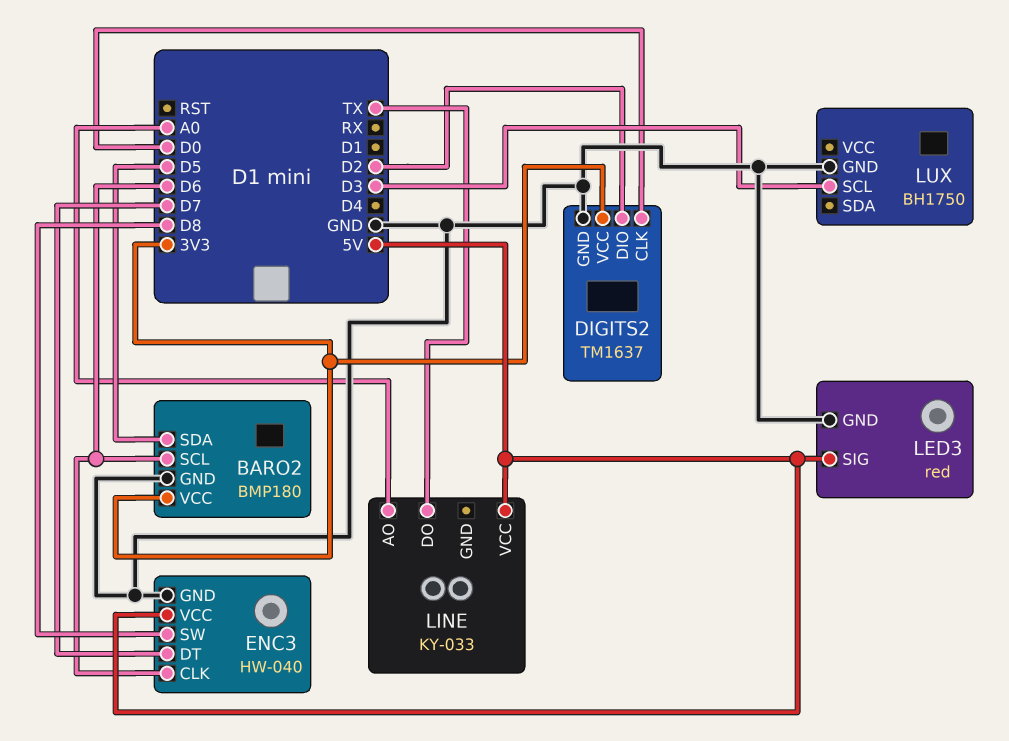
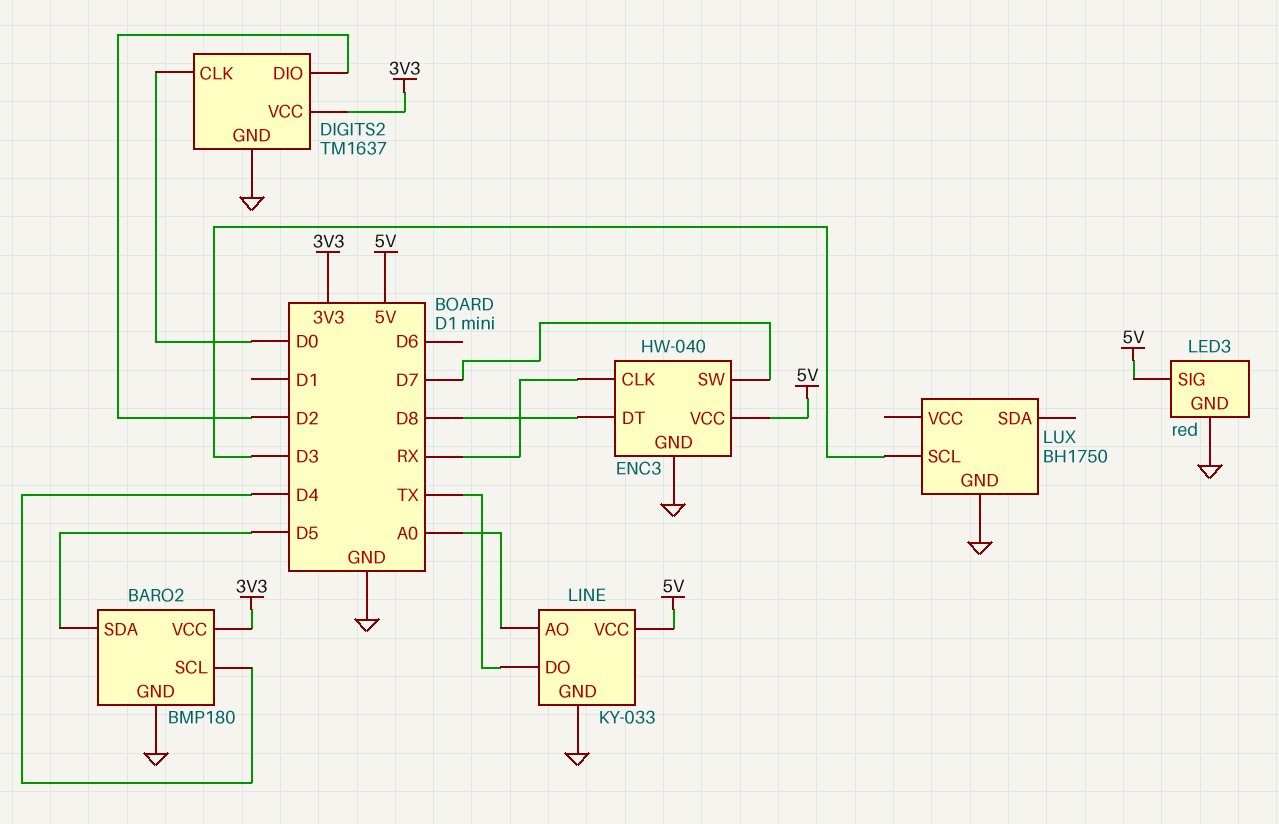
BARO2 pin SCL: D6 -> D4
ENC3 pin CLK: D6 -> RX
ENC3 pin DT: D7 -> D8
ENC3 pin SW: D8 -> D7
LINE pin GND: none -> GND

